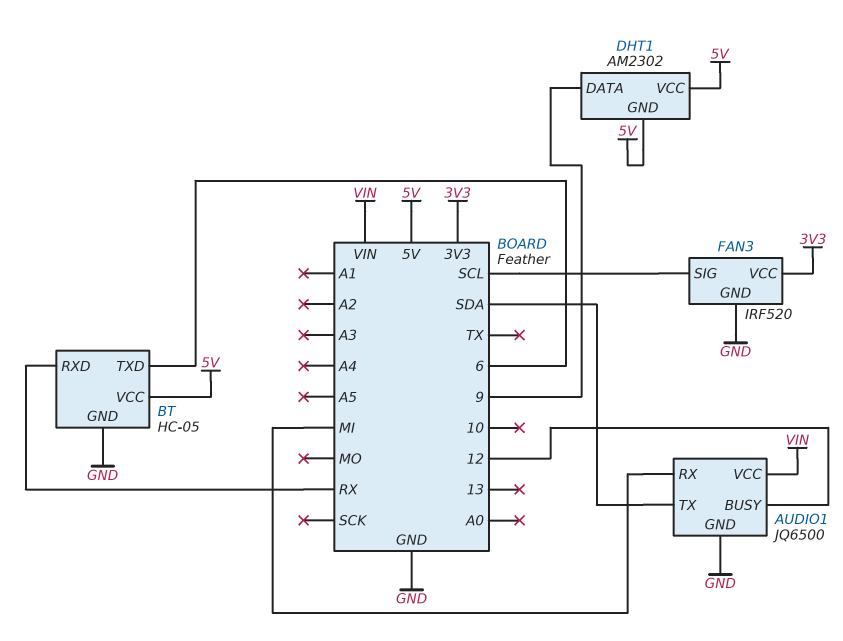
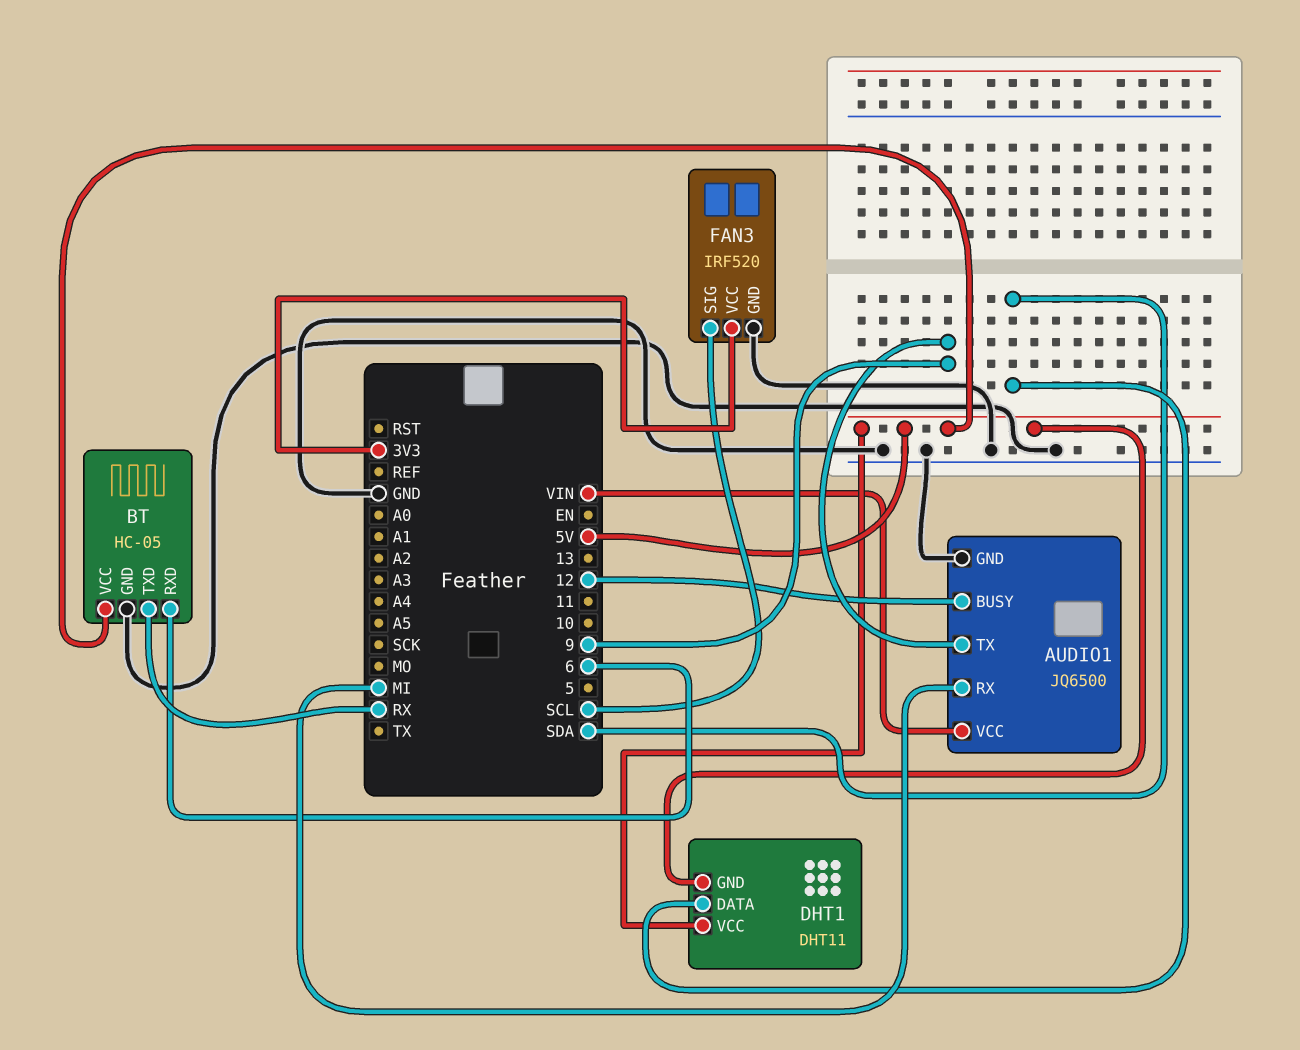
AUDIO1 pin TX: SDA -> 9
BT pin RXD: RX -> 6
BT pin TXD: 6 -> RX
DHT1: AM2302 -> DHT11
DHT1 pin DATA: 9 -> SDA

